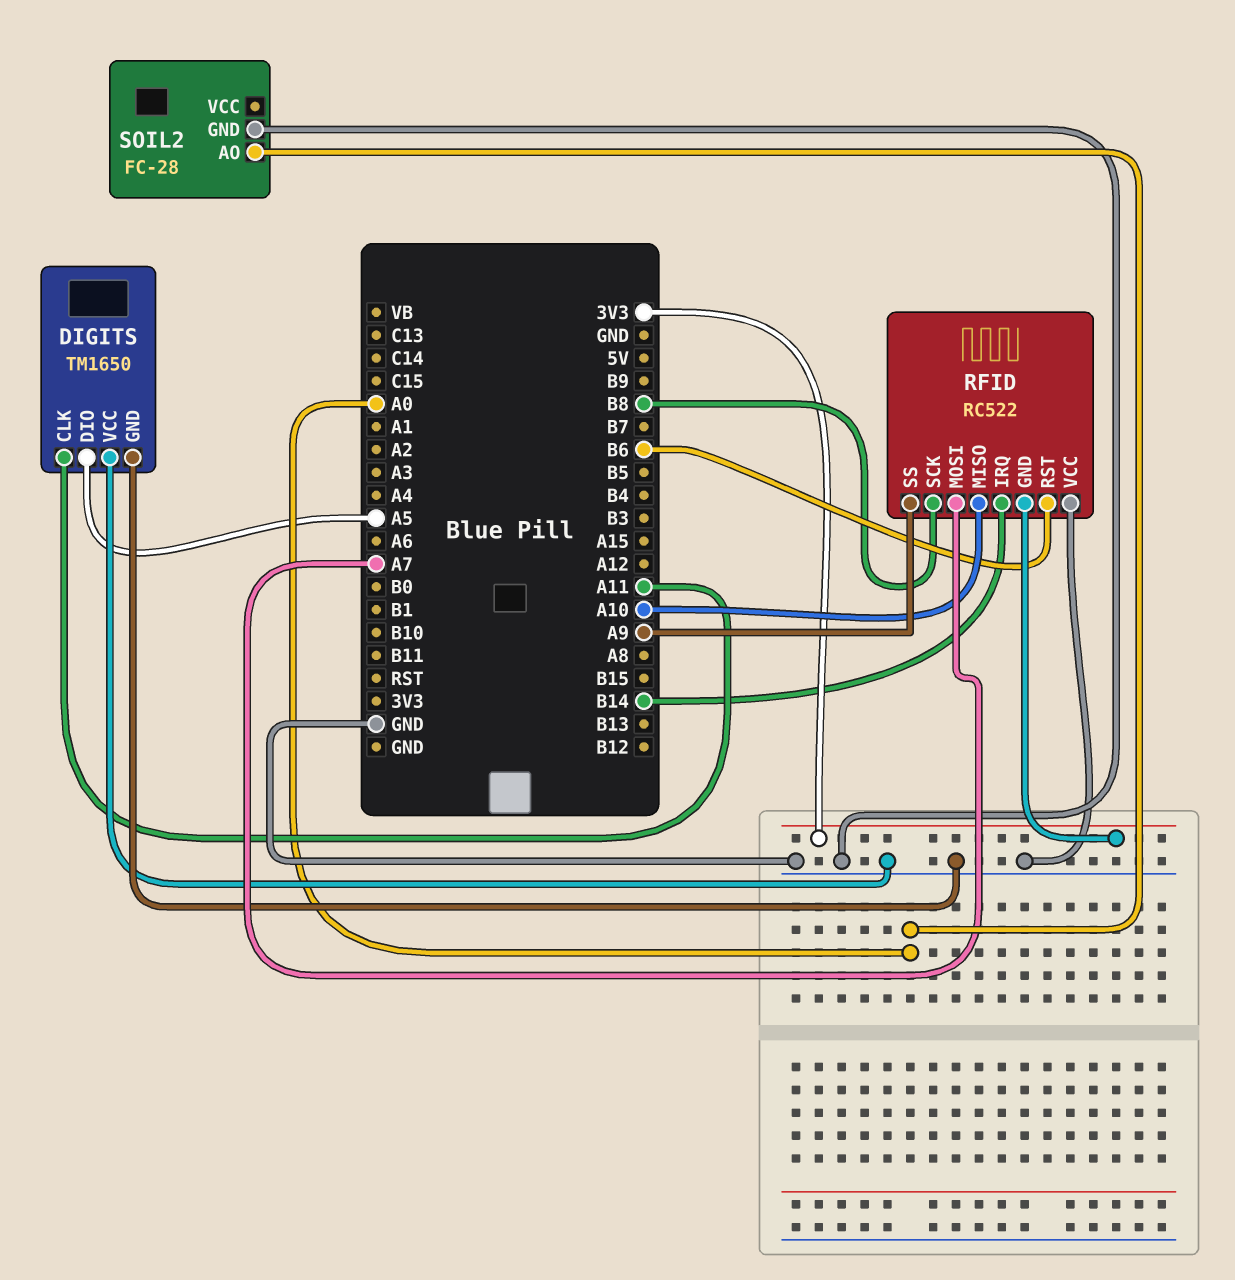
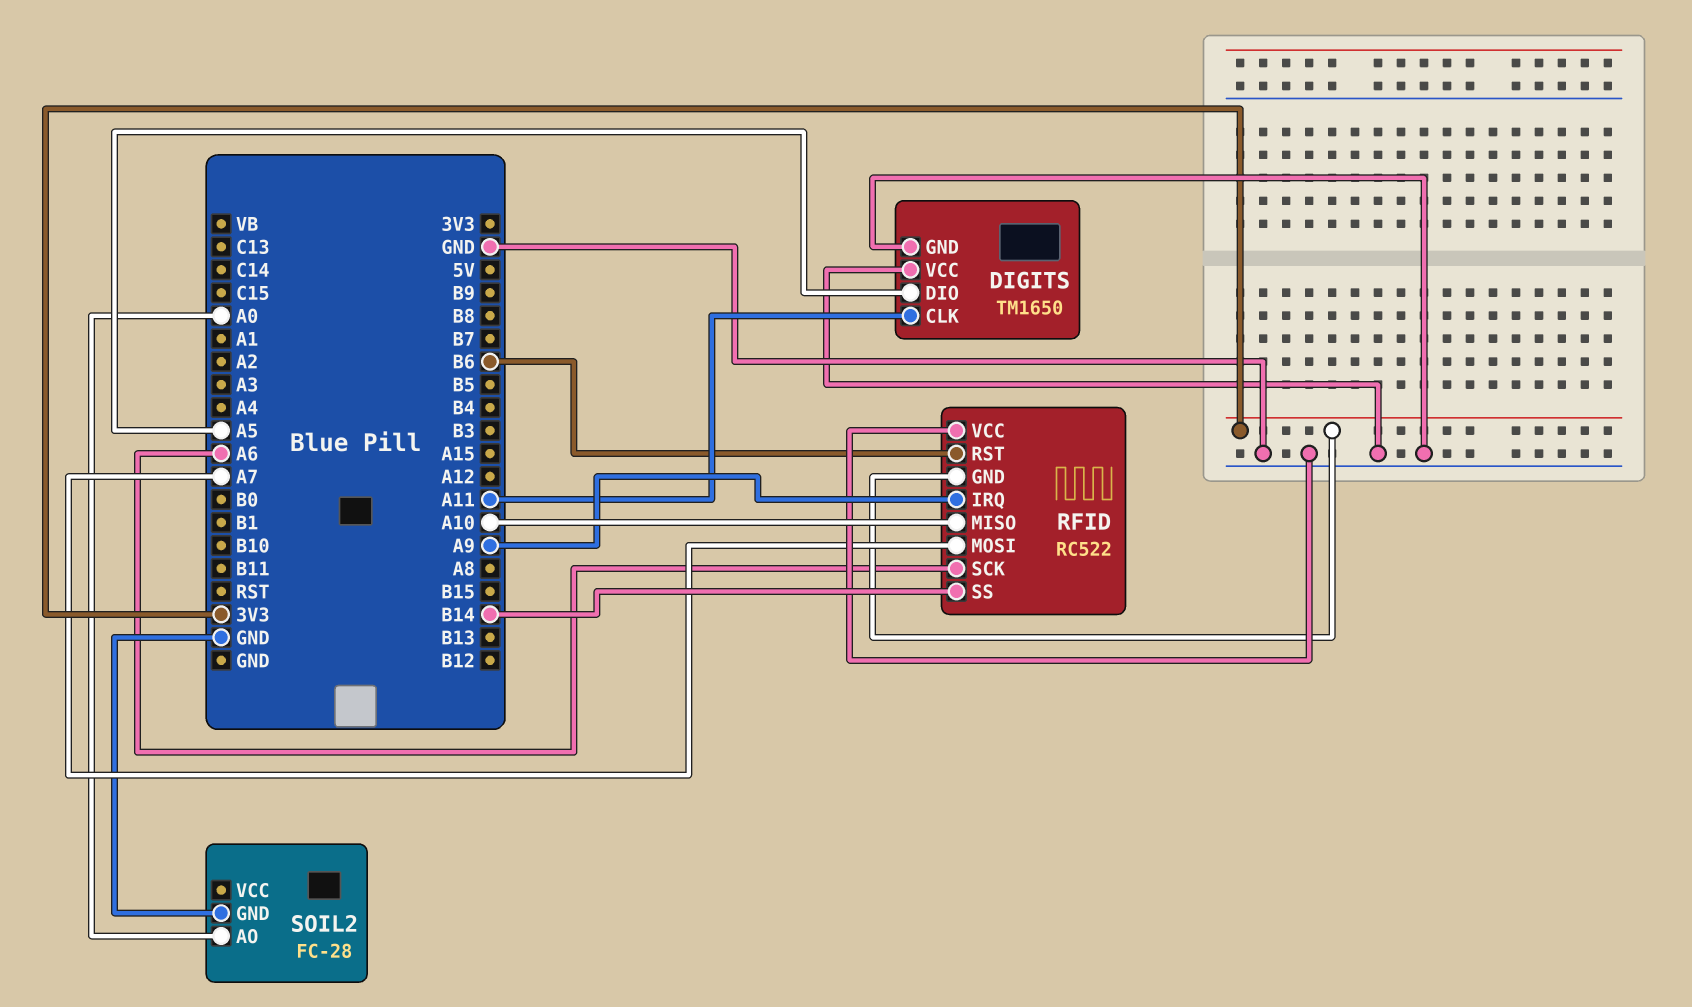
RFID pin IRQ: B14 -> A9
RFID pin SCK: B8 -> A6
RFID pin SS: A9 -> B14

